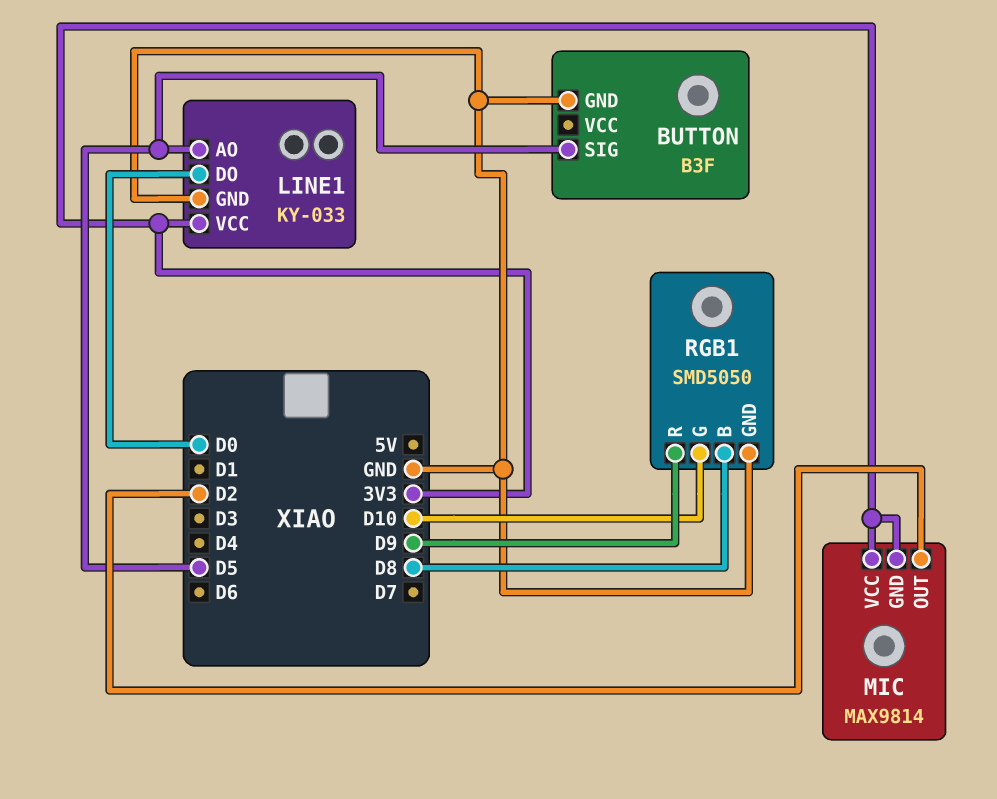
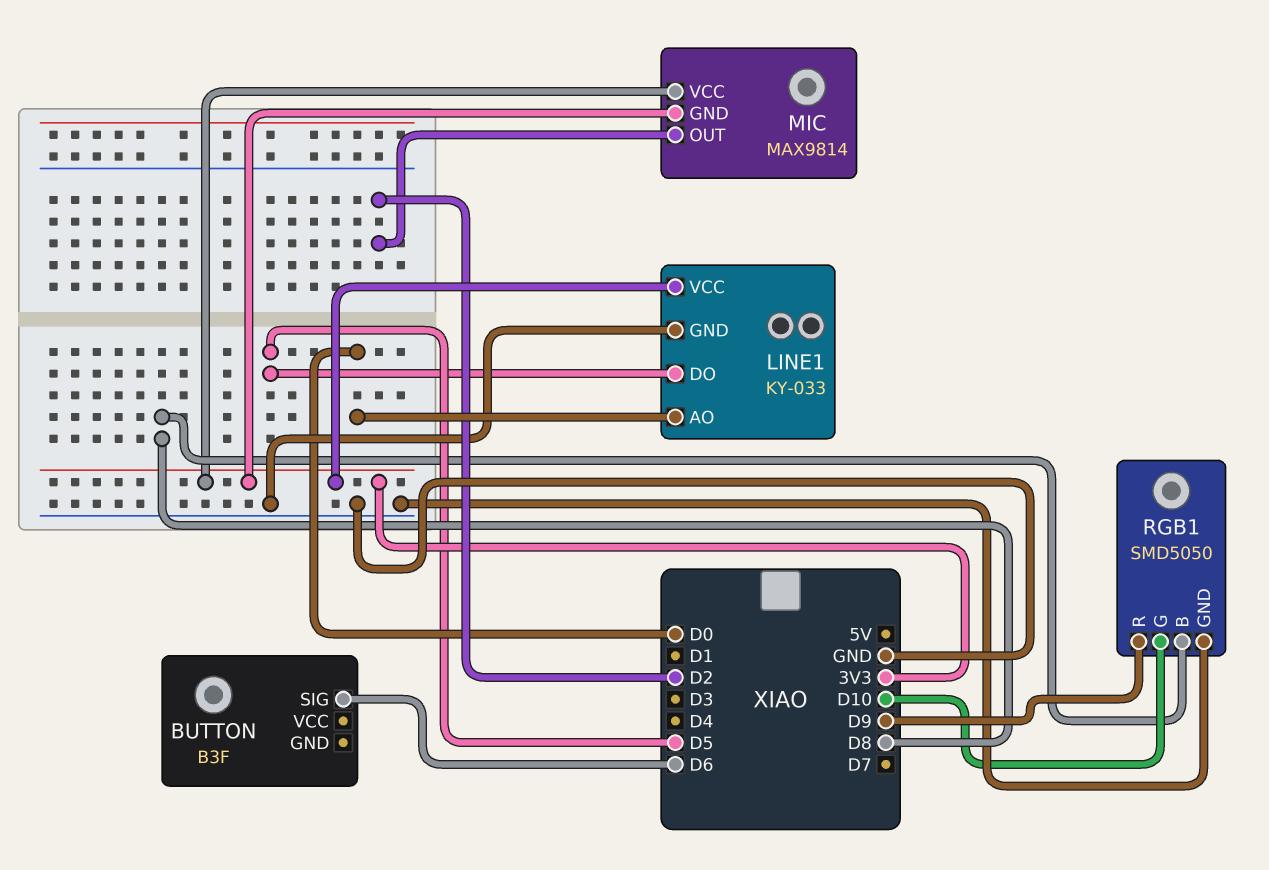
BUTTON pin GND: GND -> none
BUTTON pin SIG: D5 -> D6
LINE1 pin AO: D5 -> D0
LINE1 pin DO: D0 -> D5

